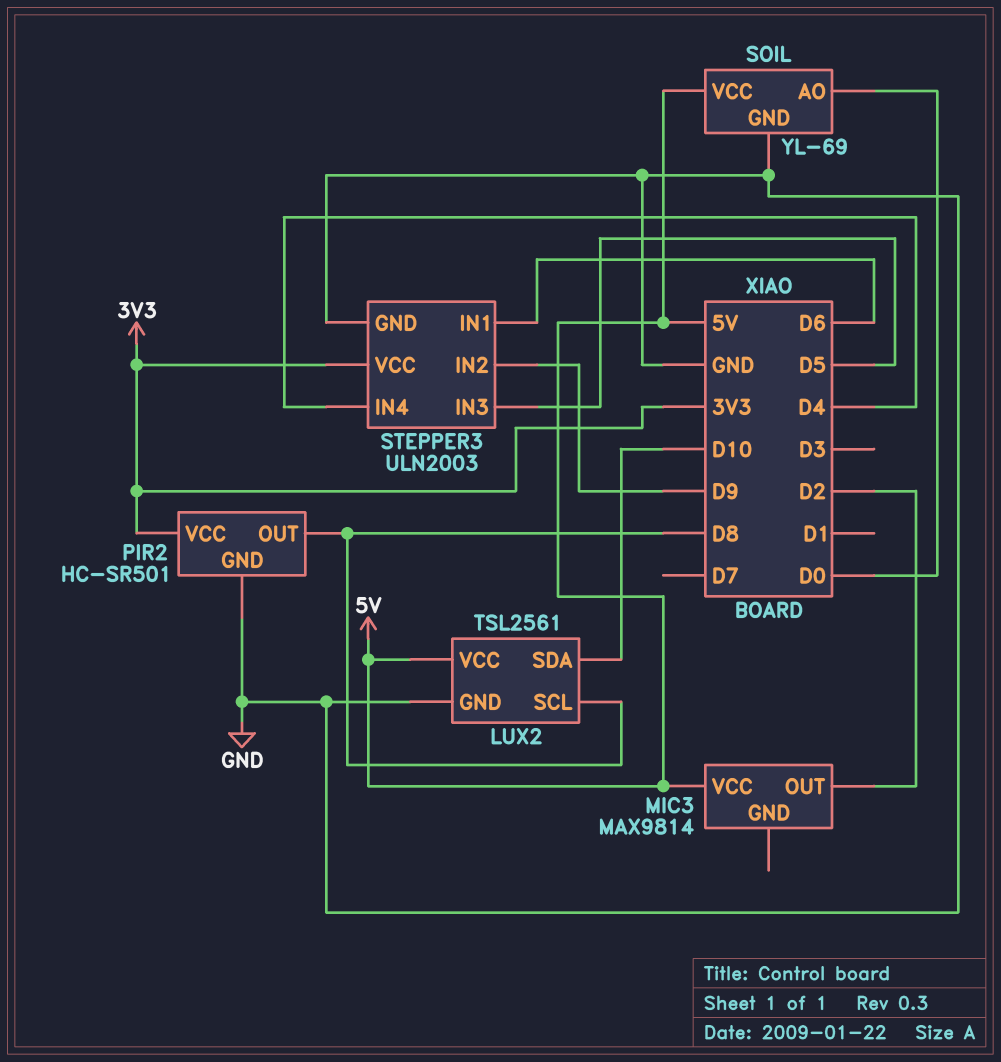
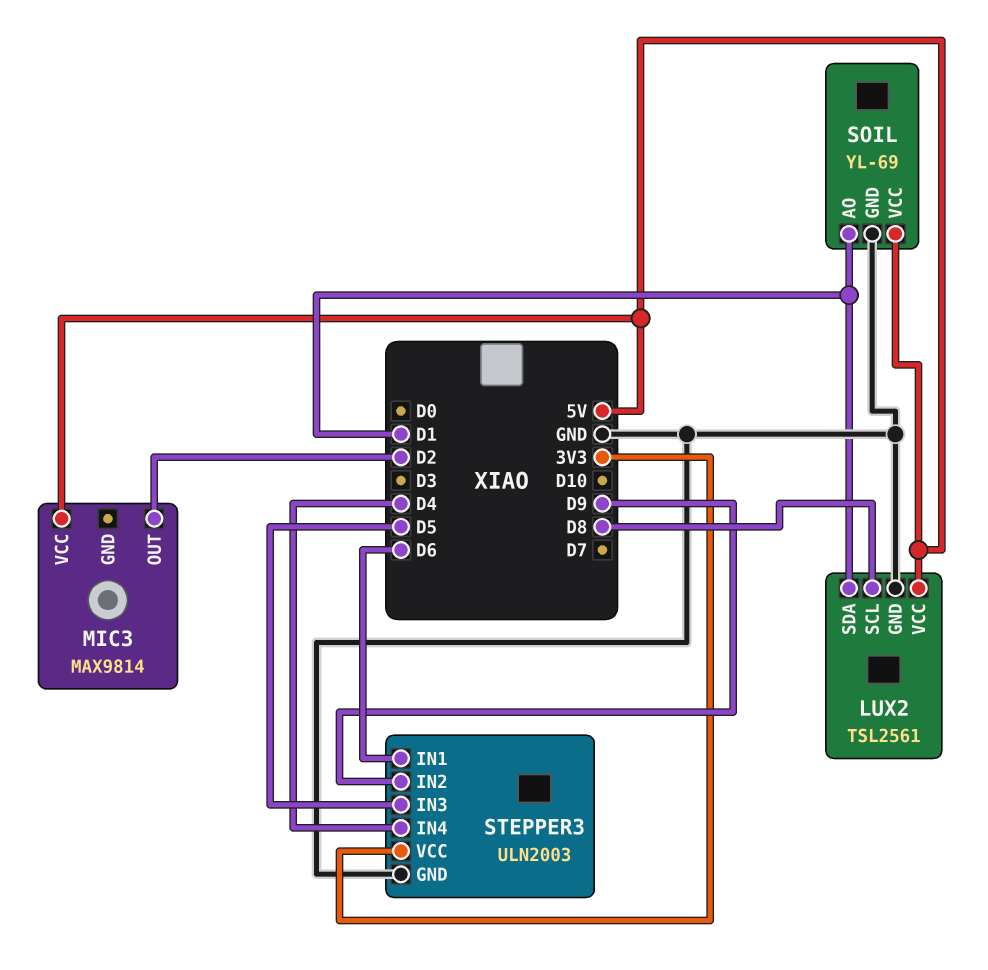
LUX2 pin SDA: D10 -> D1
PIR2: HC-SR501 -> none
PIR2 pin GND: GND -> none
PIR2 pin OUT: D8 -> none
PIR2 pin VCC: 3V3 -> none
SOIL pin AO: D0 -> D1

